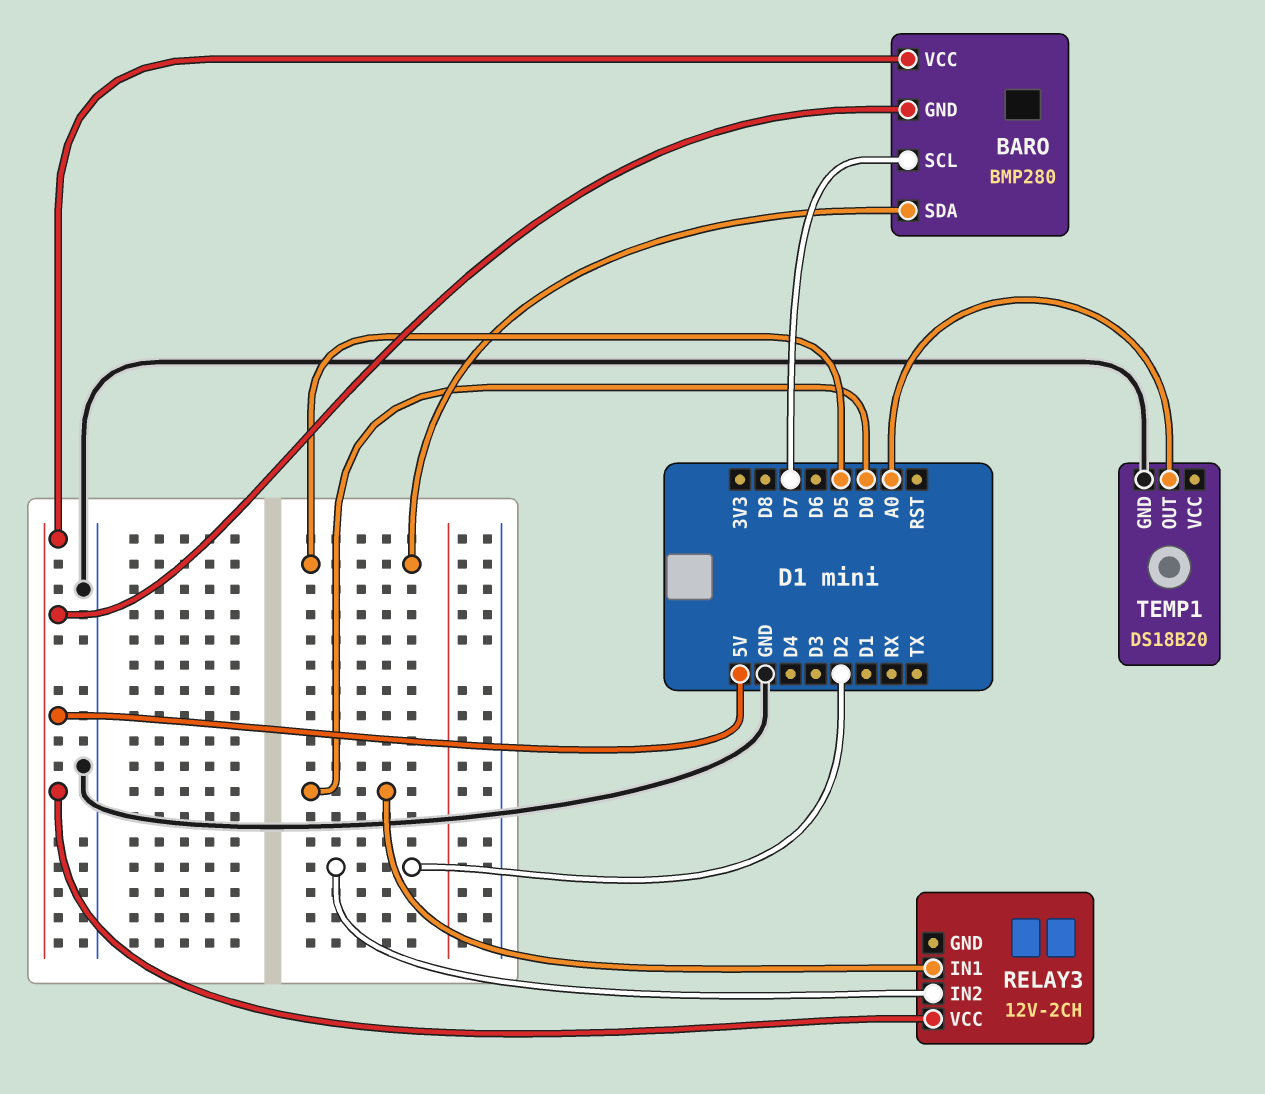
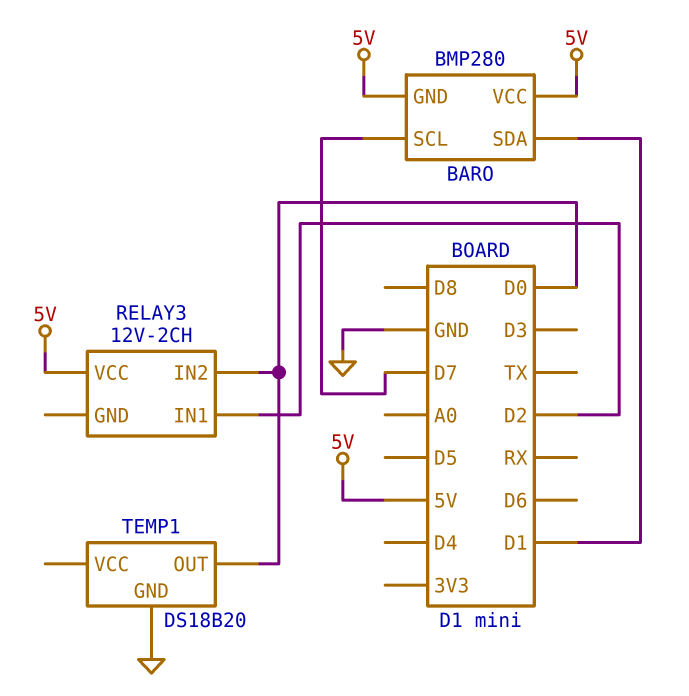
BARO pin SDA: D5 -> D1
RELAY3 pin IN1: D0 -> D2
RELAY3 pin IN2: D2 -> D0
TEMP1 pin OUT: A0 -> D0

